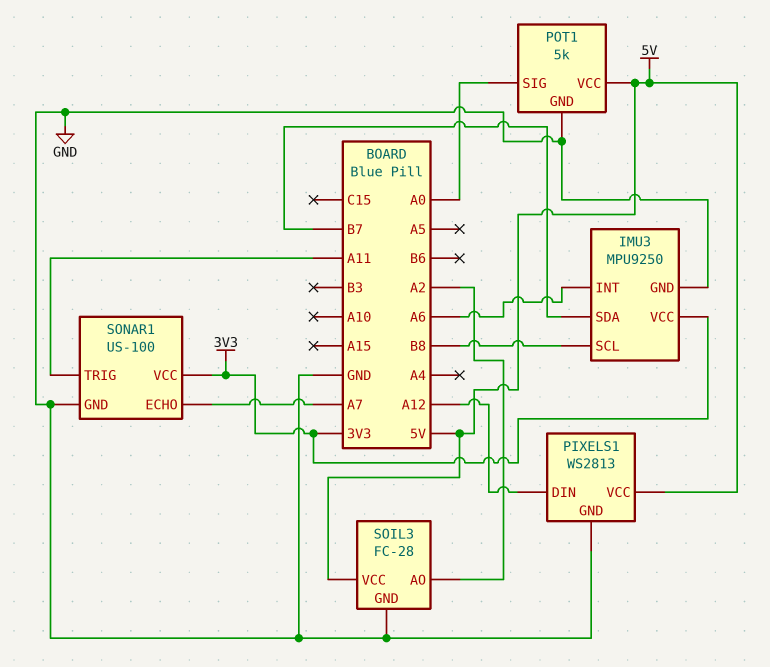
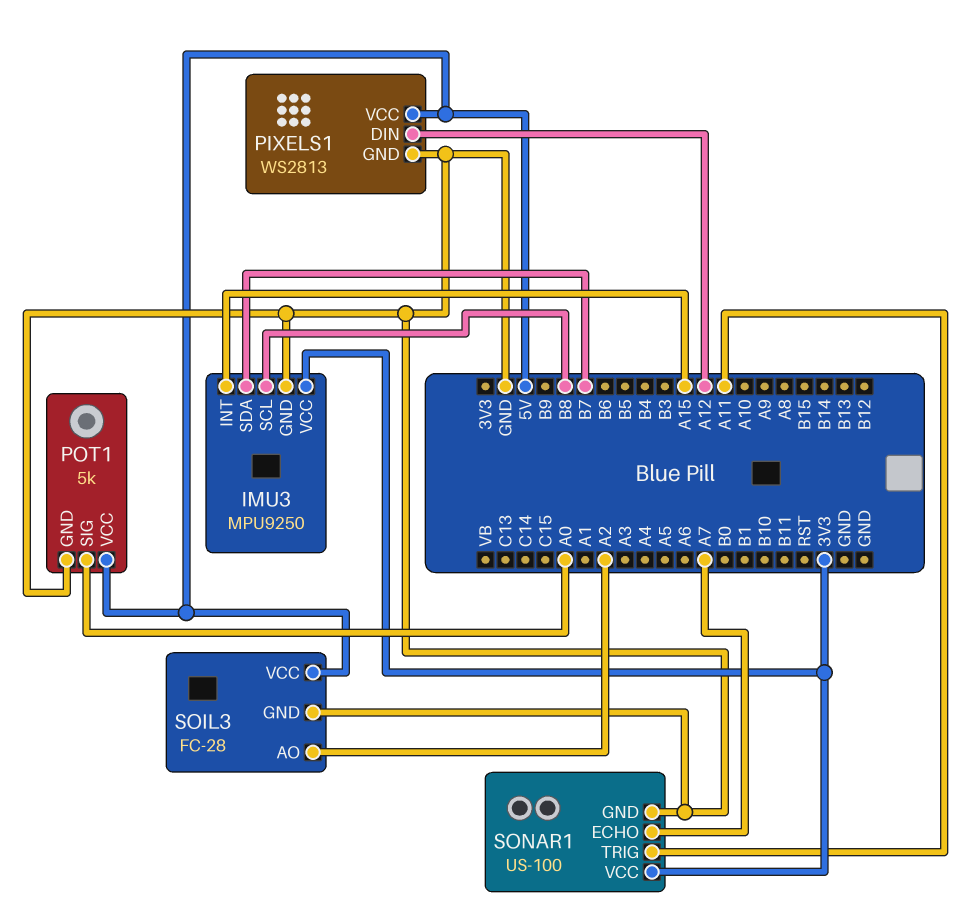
IMU3 pin INT: A6 -> A15

